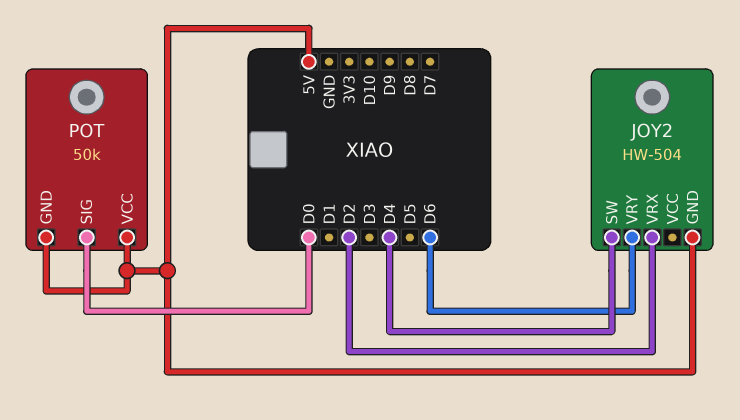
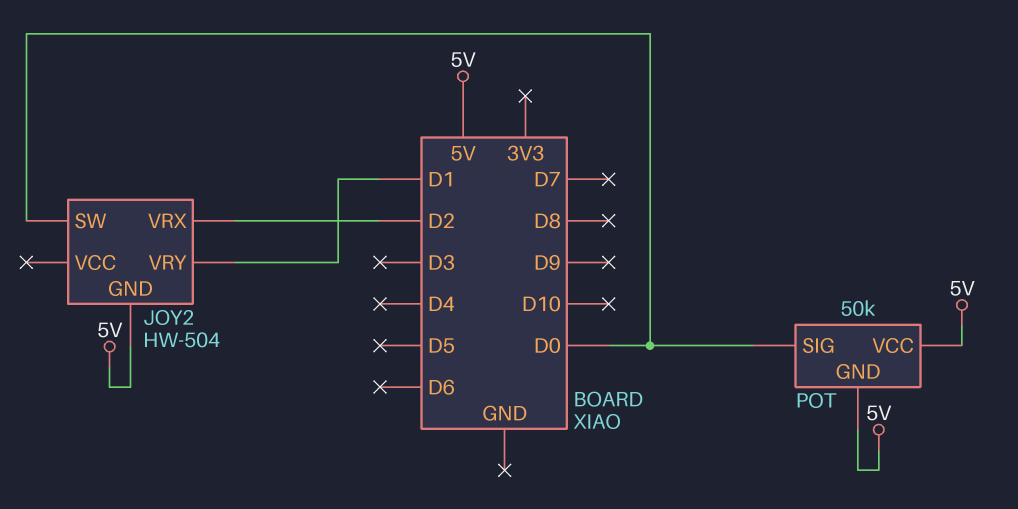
JOY2 pin SW: D4 -> D0
JOY2 pin VRY: D6 -> D1

